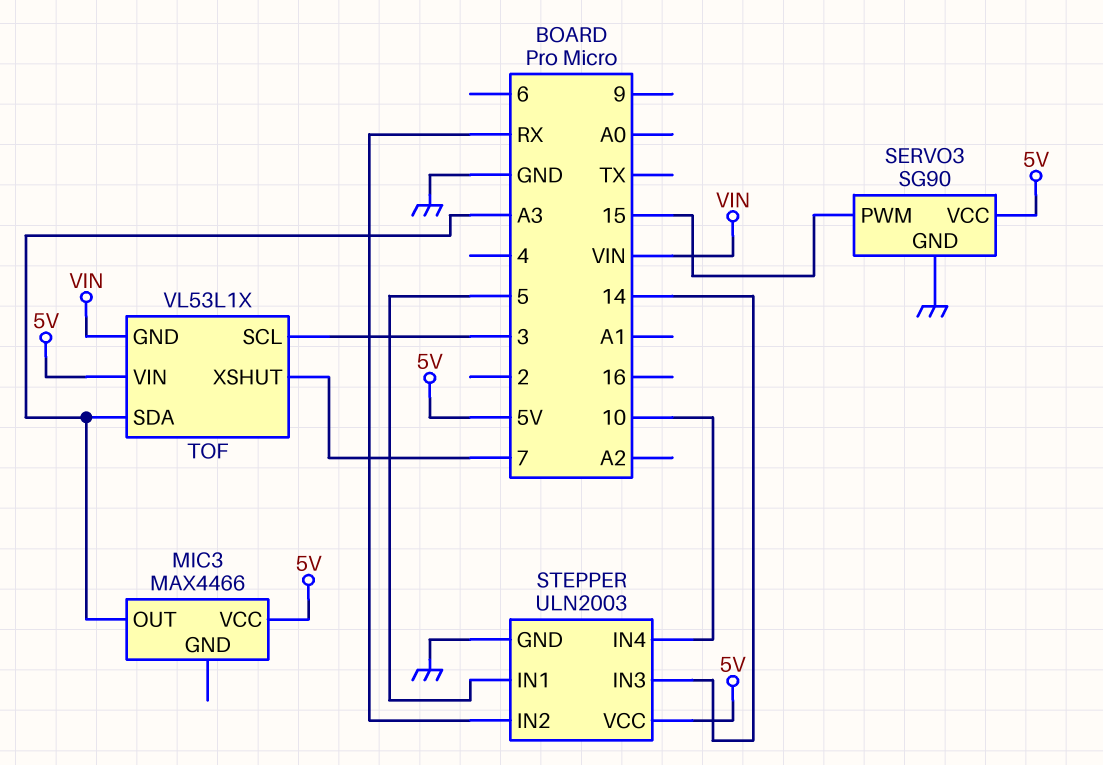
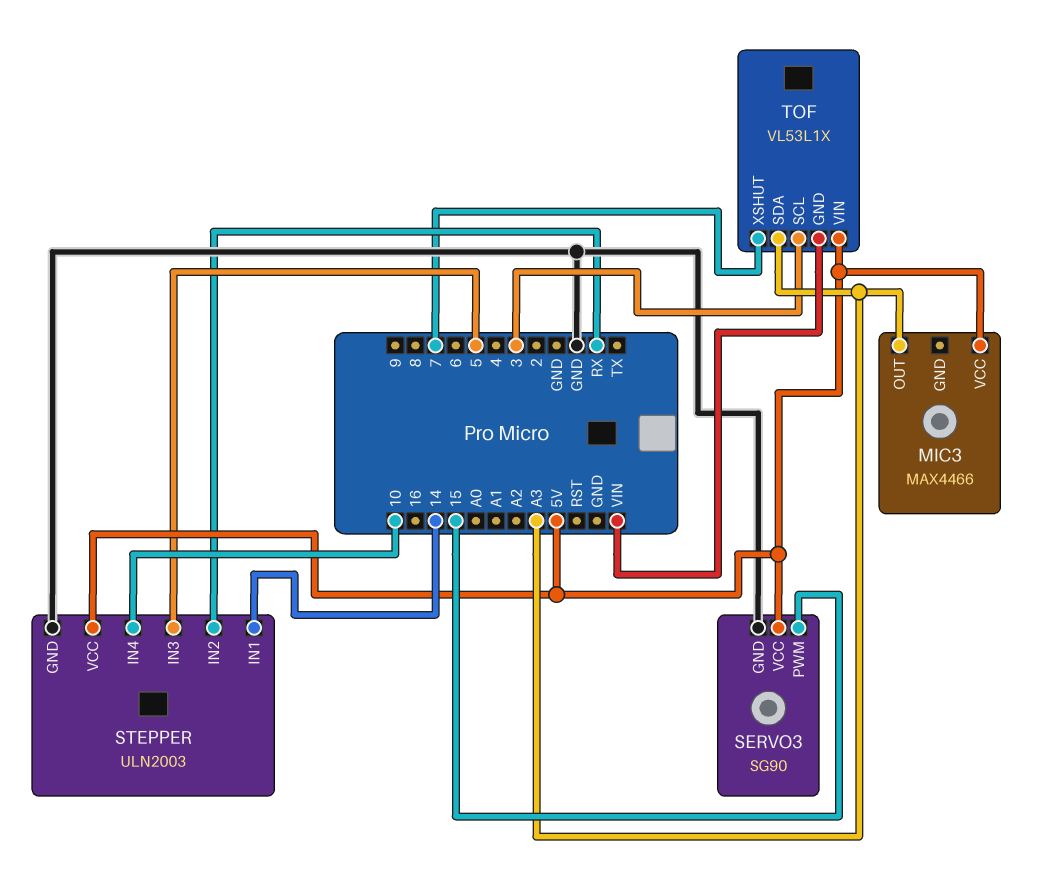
STEPPER pin IN1: 5 -> 14
STEPPER pin IN3: 14 -> 5

